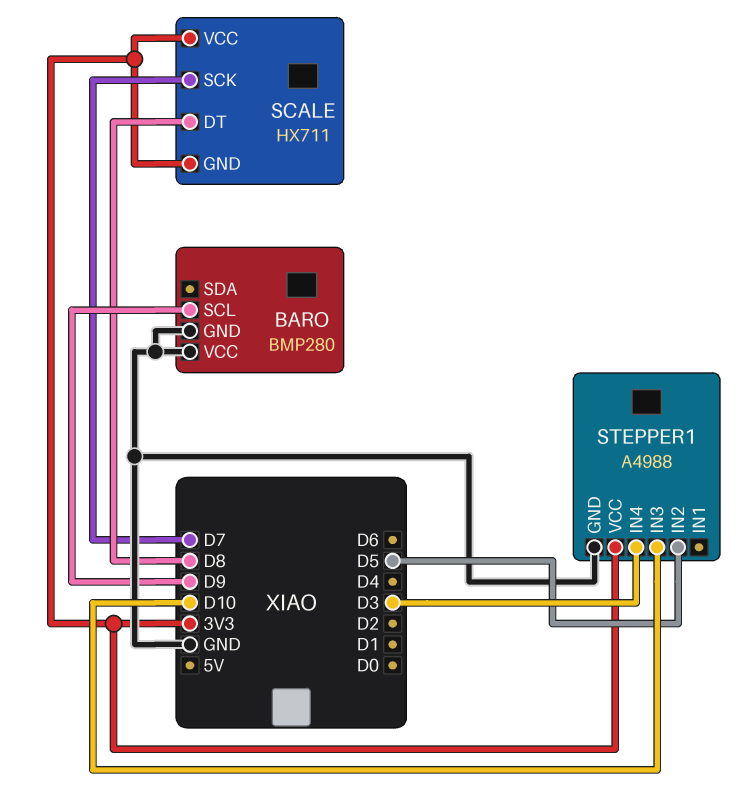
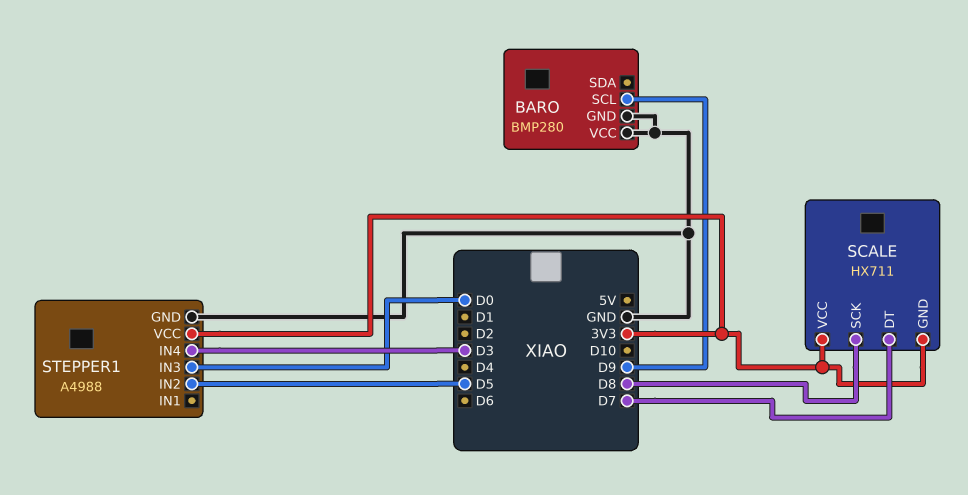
SCALE pin DT: D8 -> D7
SCALE pin SCK: D7 -> D8
STEPPER1 pin IN3: D10 -> D0

